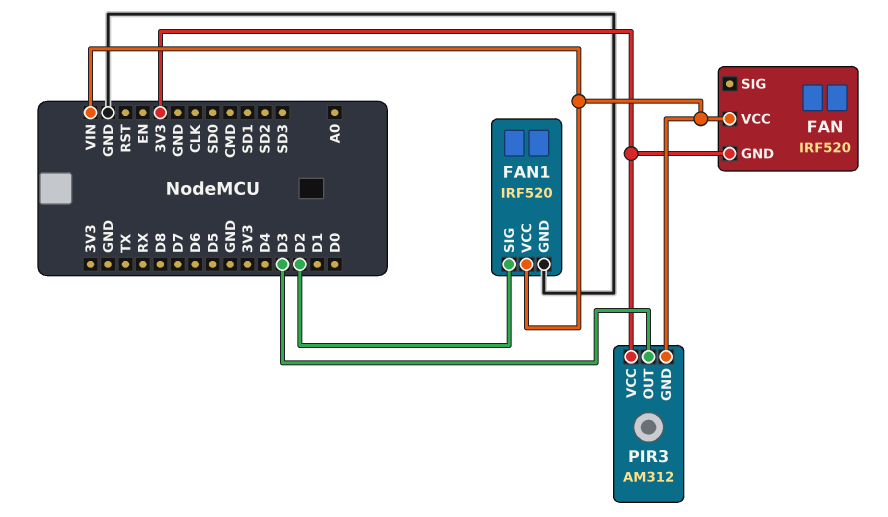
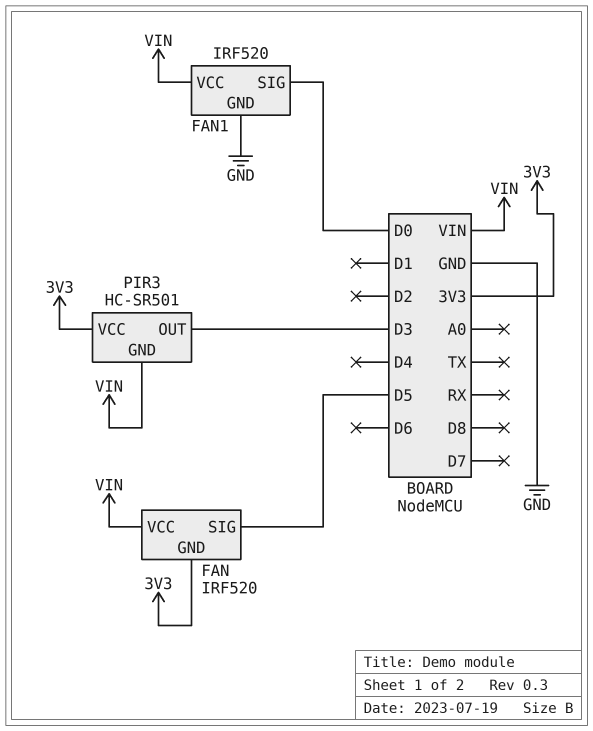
FAN pin SIG: none -> D5
FAN1 pin SIG: D2 -> D0
PIR3: AM312 -> HC-SR501

